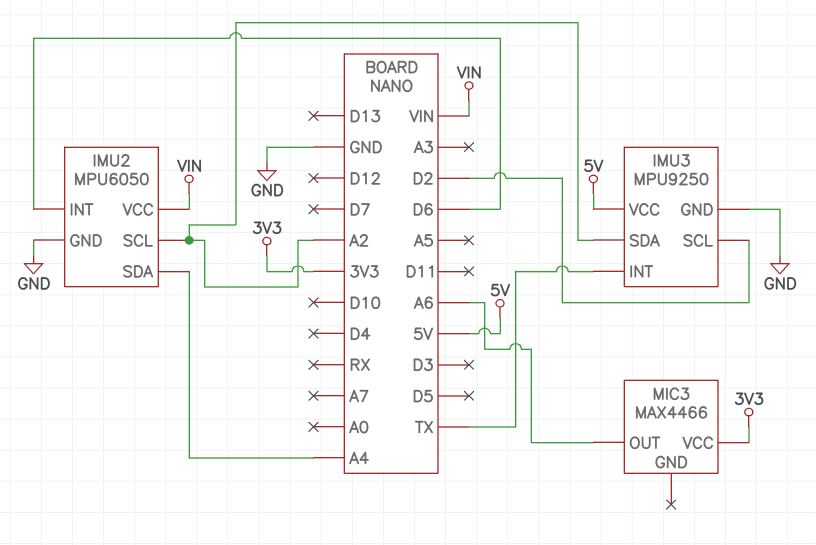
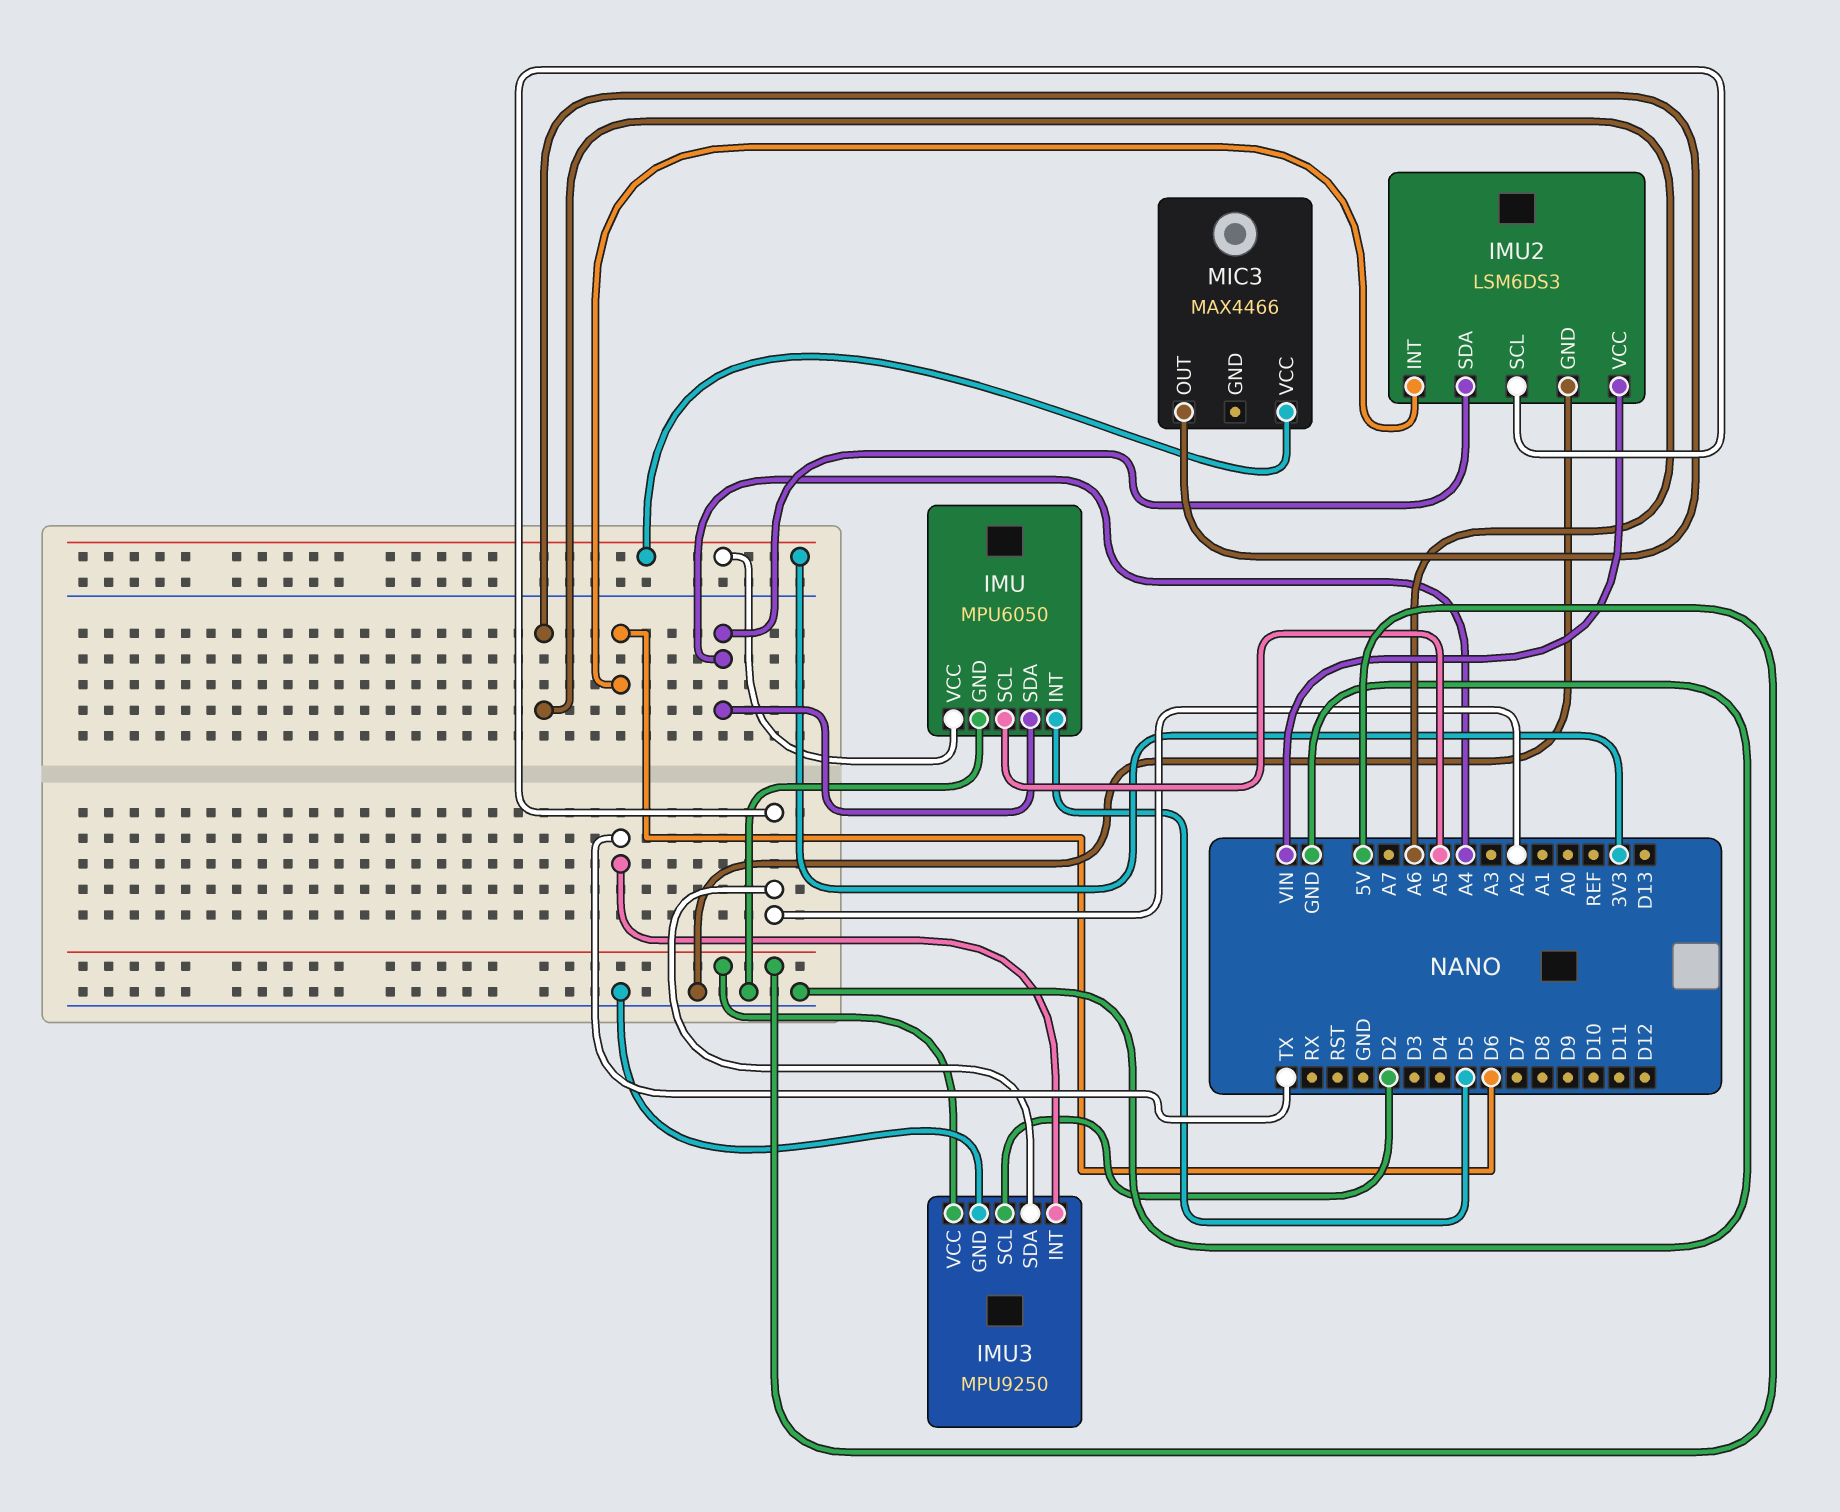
IMU: none -> MPU6050
IMU pin GND: none -> GND
IMU pin INT: none -> D5
IMU pin SCL: none -> A5
IMU pin SDA: none -> A4
IMU pin VCC: none -> 3V3
IMU2: MPU6050 -> LSM6DS3

